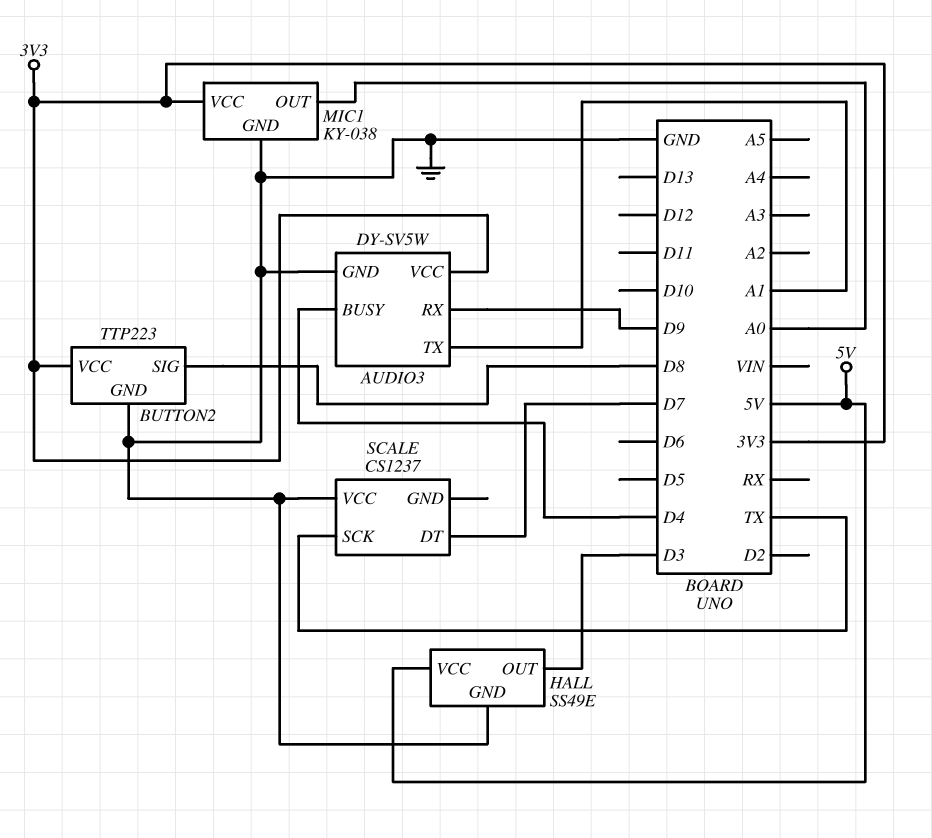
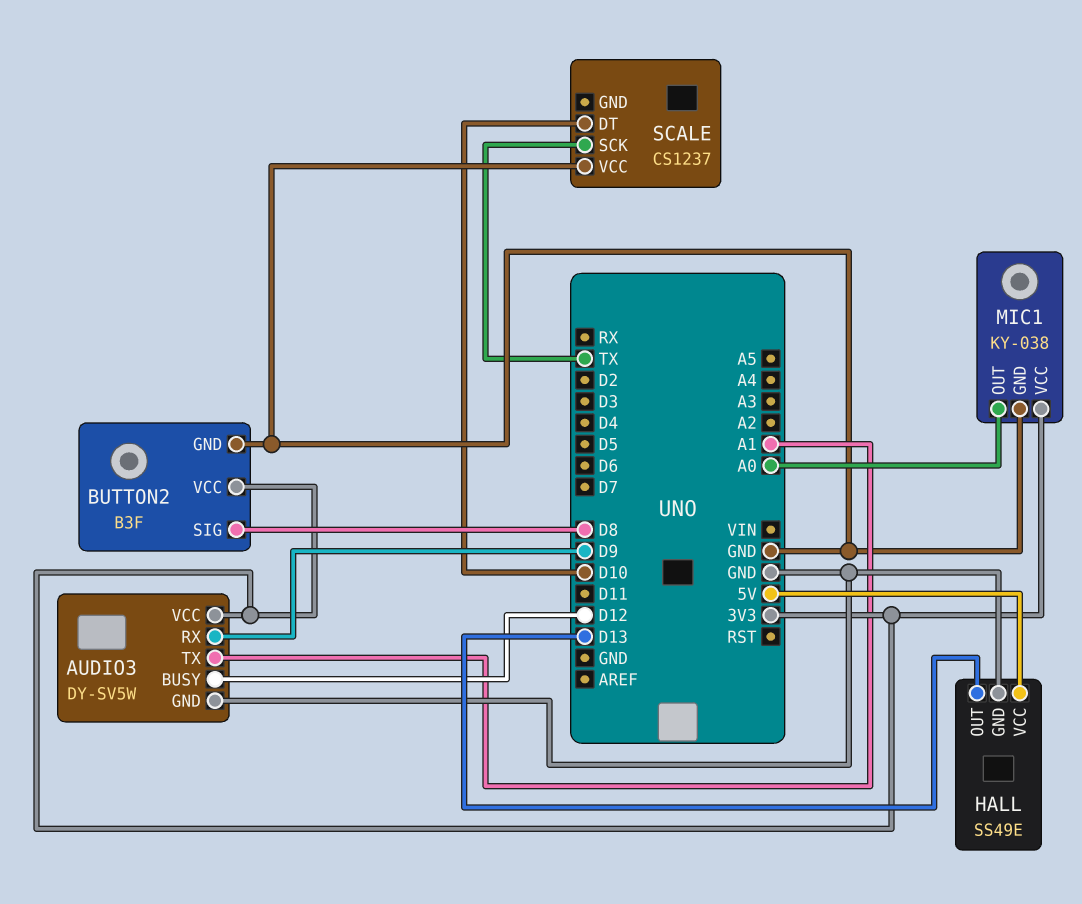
AUDIO3 pin BUSY: D4 -> D12
BUTTON2: TTP223 -> B3F
HALL pin OUT: D3 -> D13
SCALE pin DT: D7 -> D10

